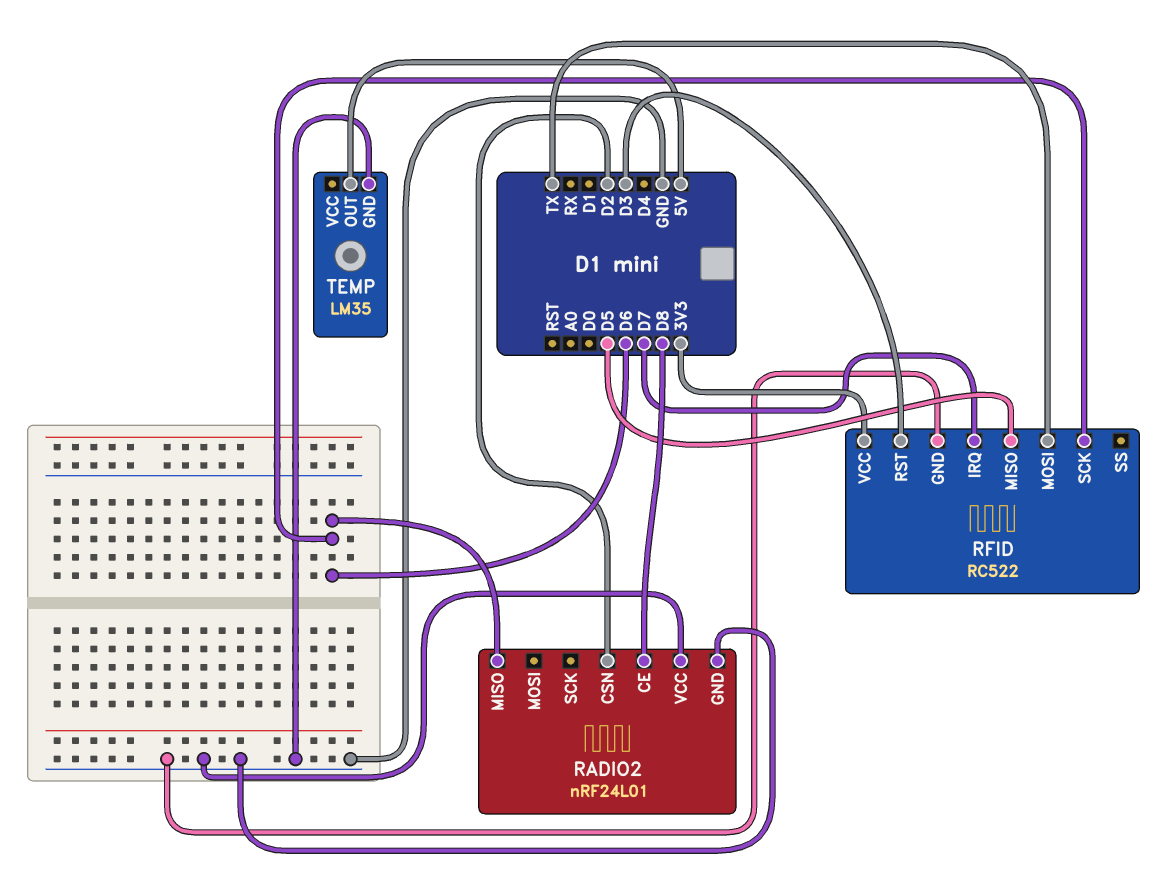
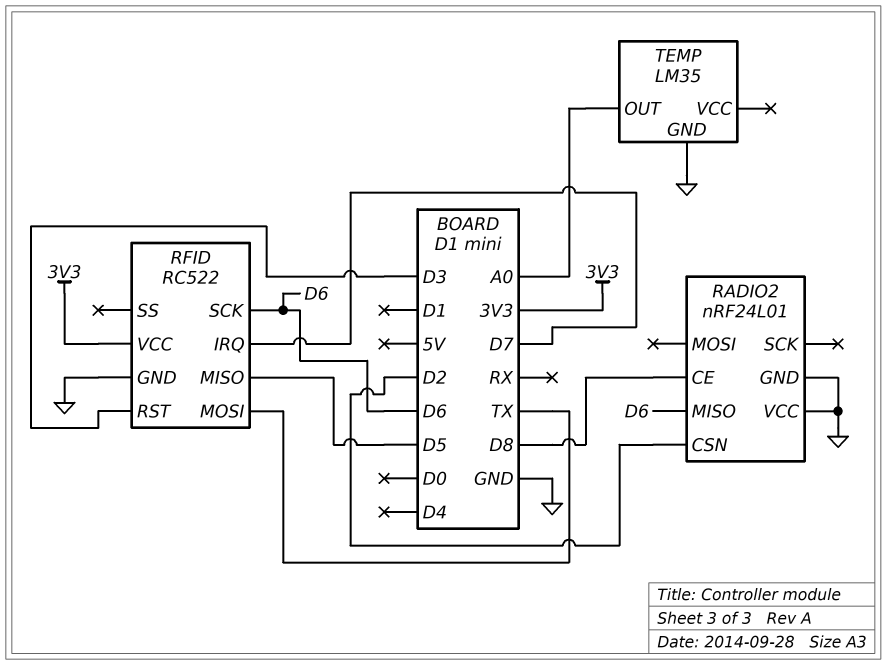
TEMP pin OUT: 5V -> A0

